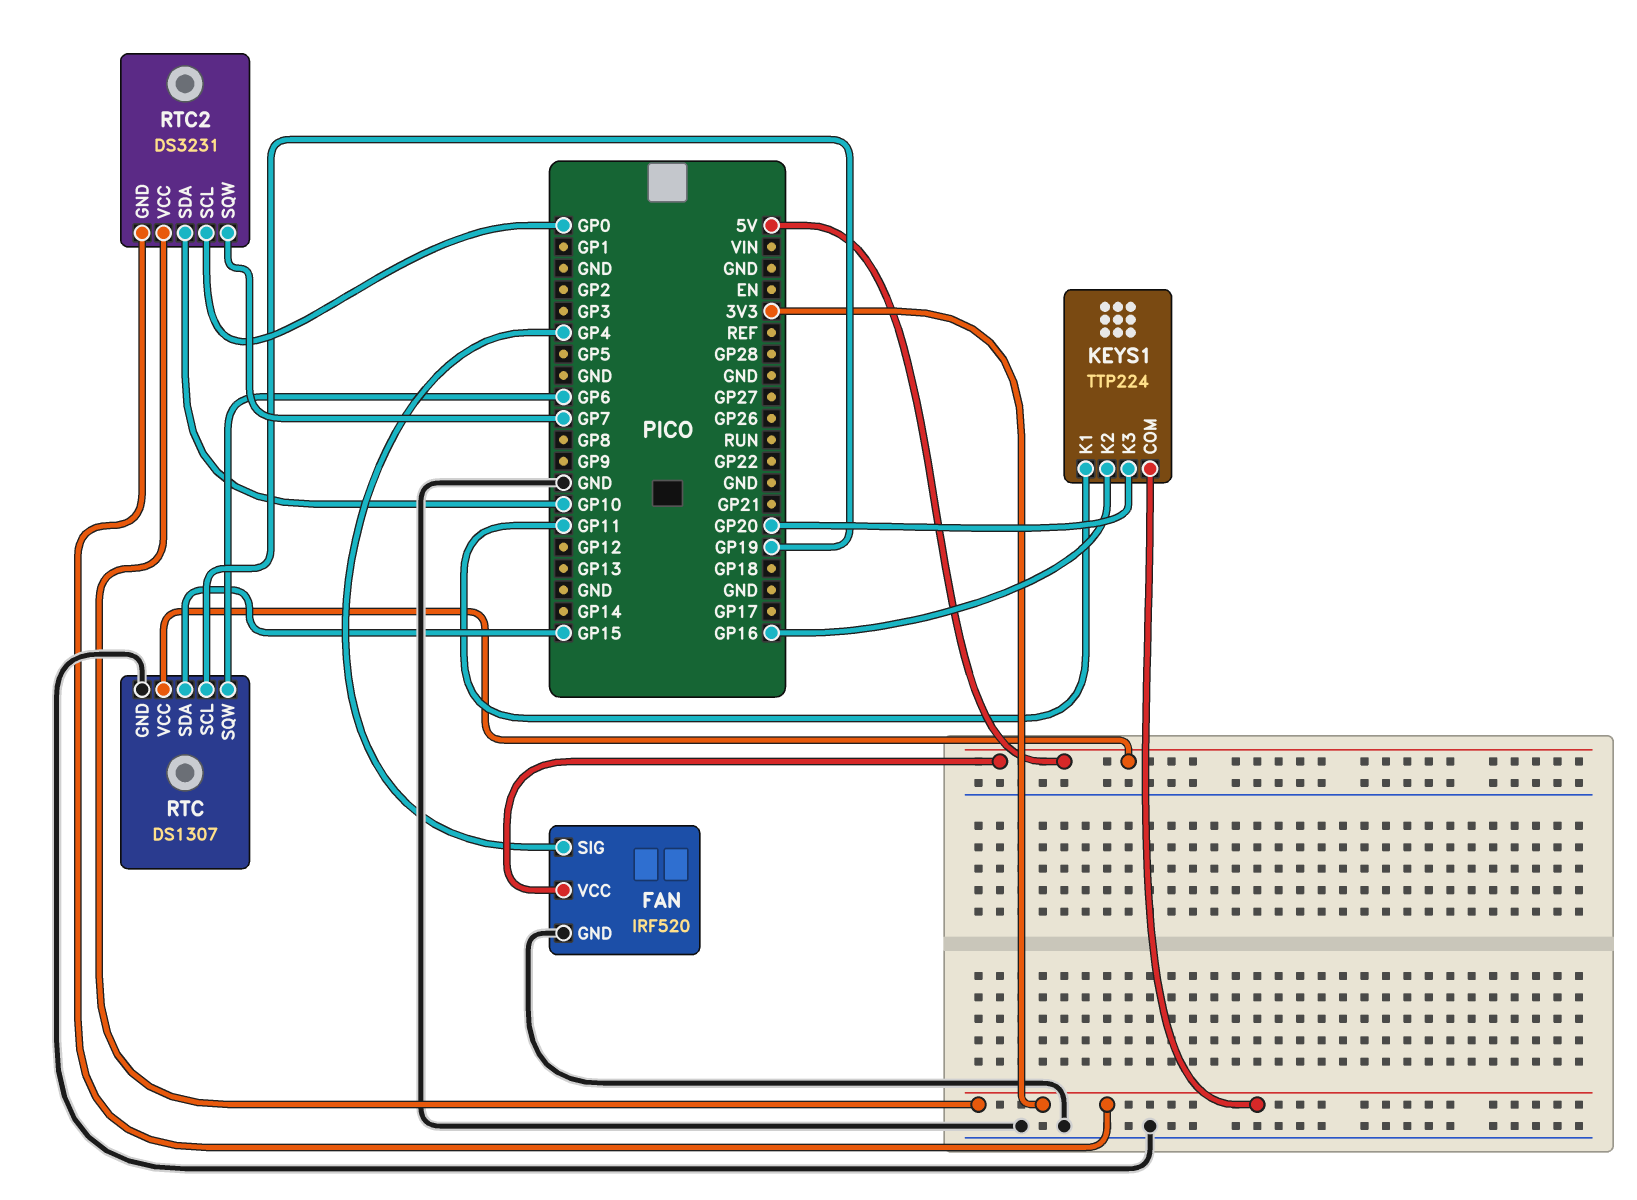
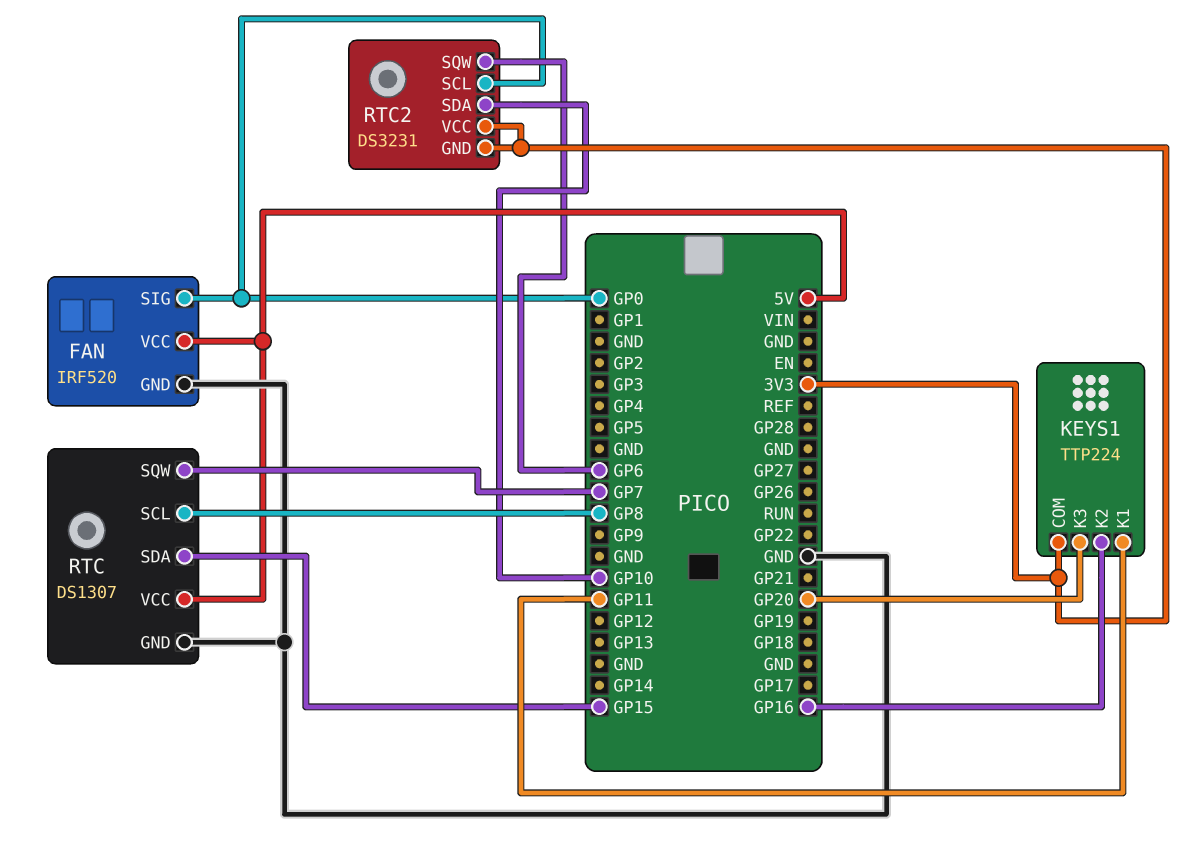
FAN pin SIG: GP4 -> GP0
RTC pin SCL: GP19 -> GP8
RTC pin SQW: GP6 -> GP7
RTC2 pin SQW: GP7 -> GP6

